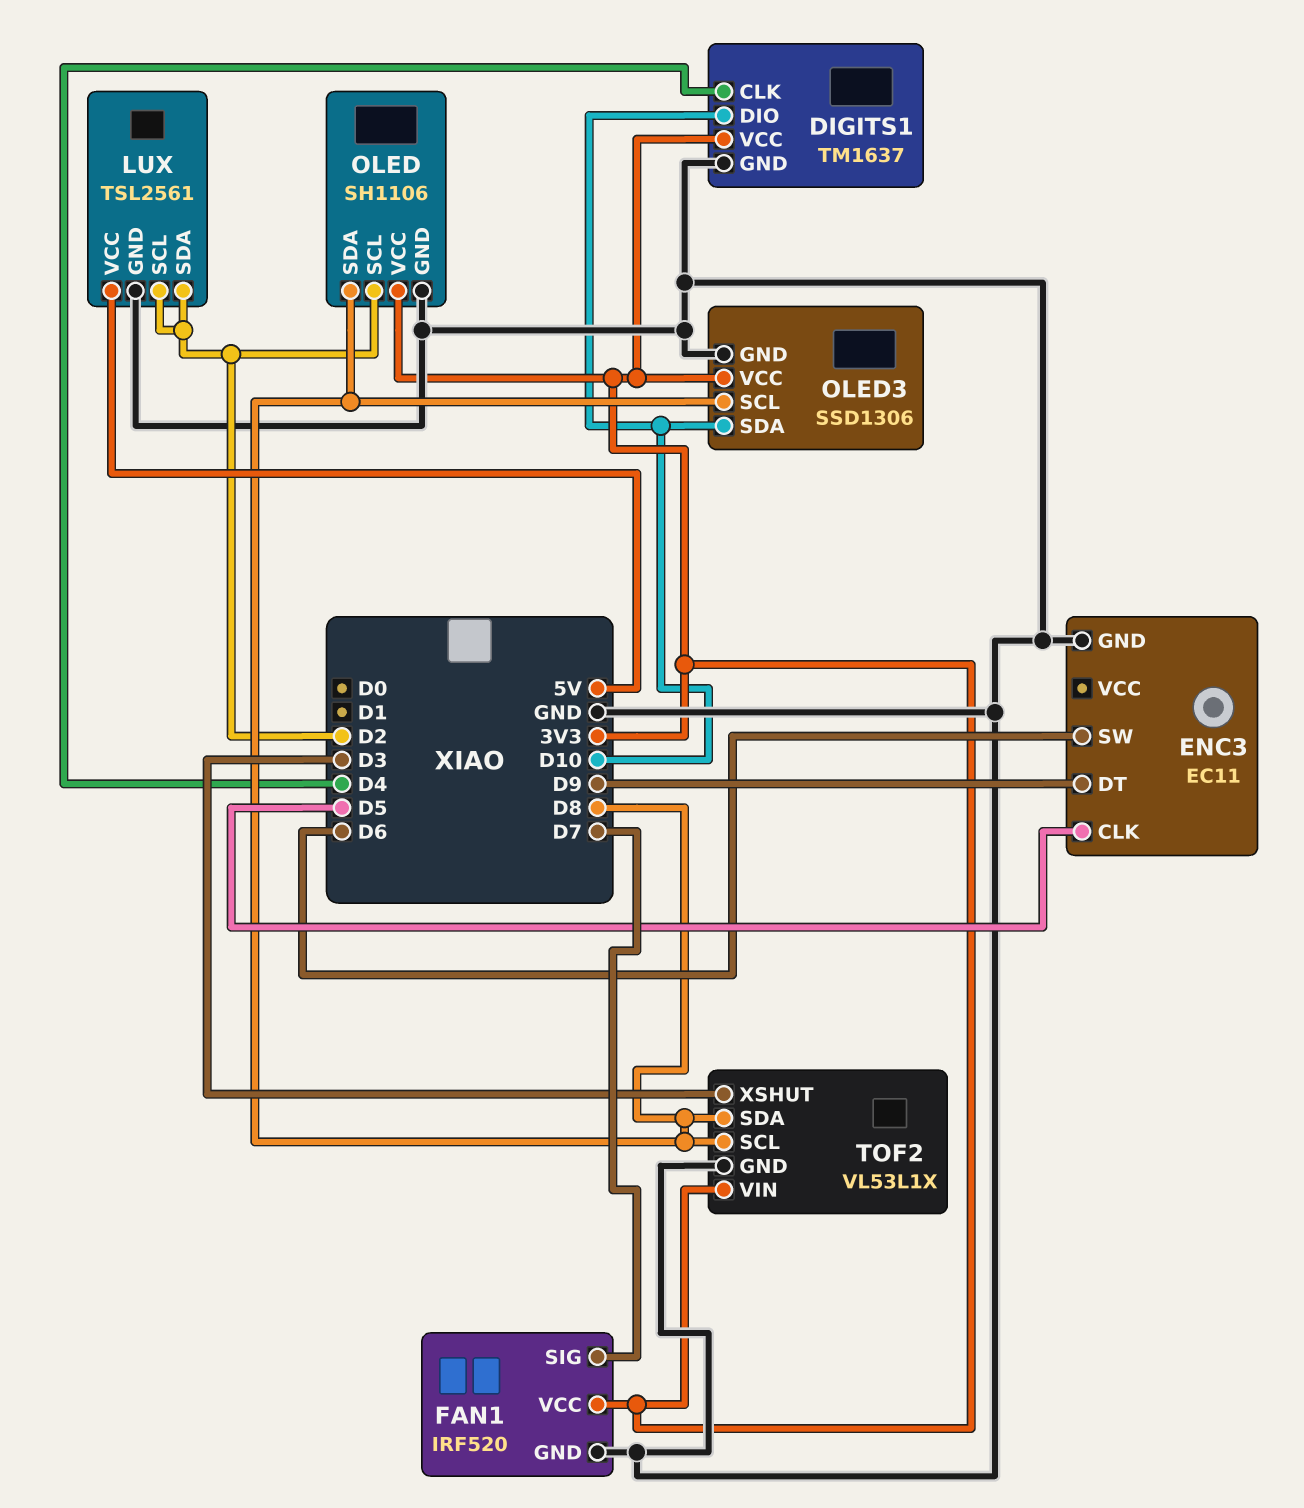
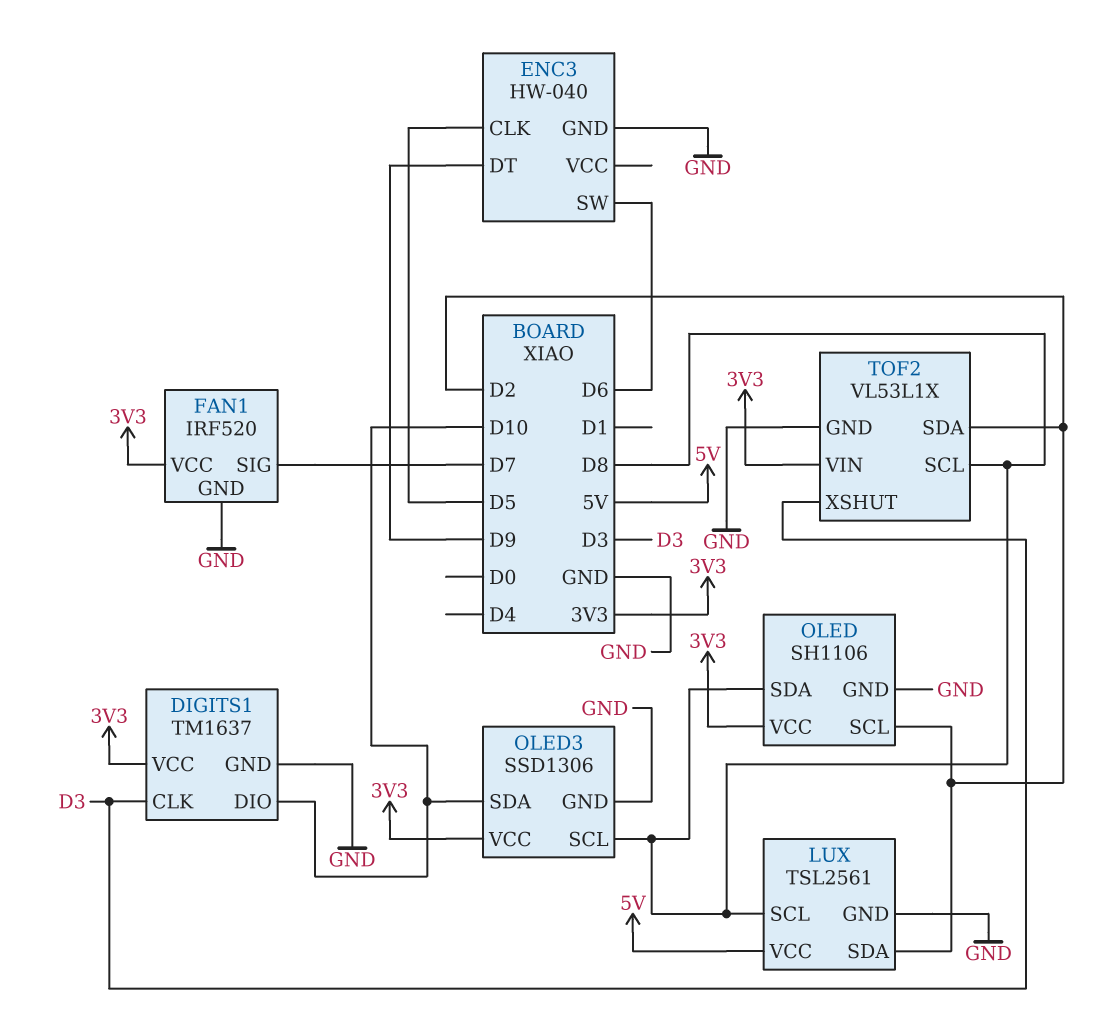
DIGITS1 pin CLK: D4 -> D3
ENC3: EC11 -> HW-040
LUX pin SCL: D2 -> D8
TOF2 pin SDA: D8 -> D2

